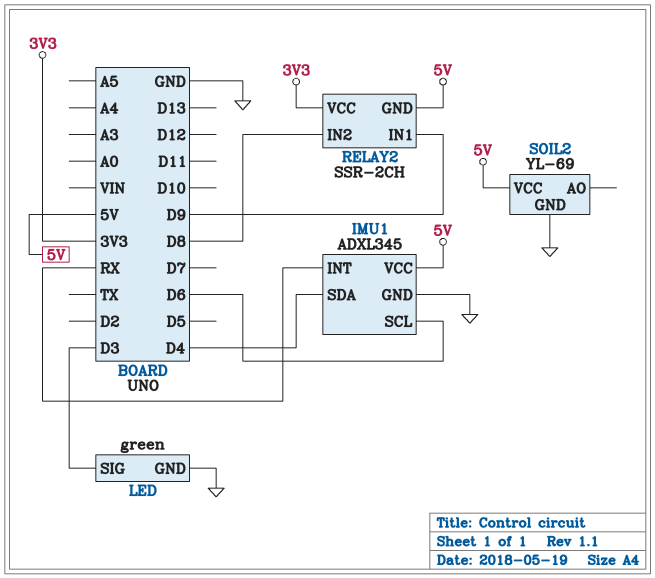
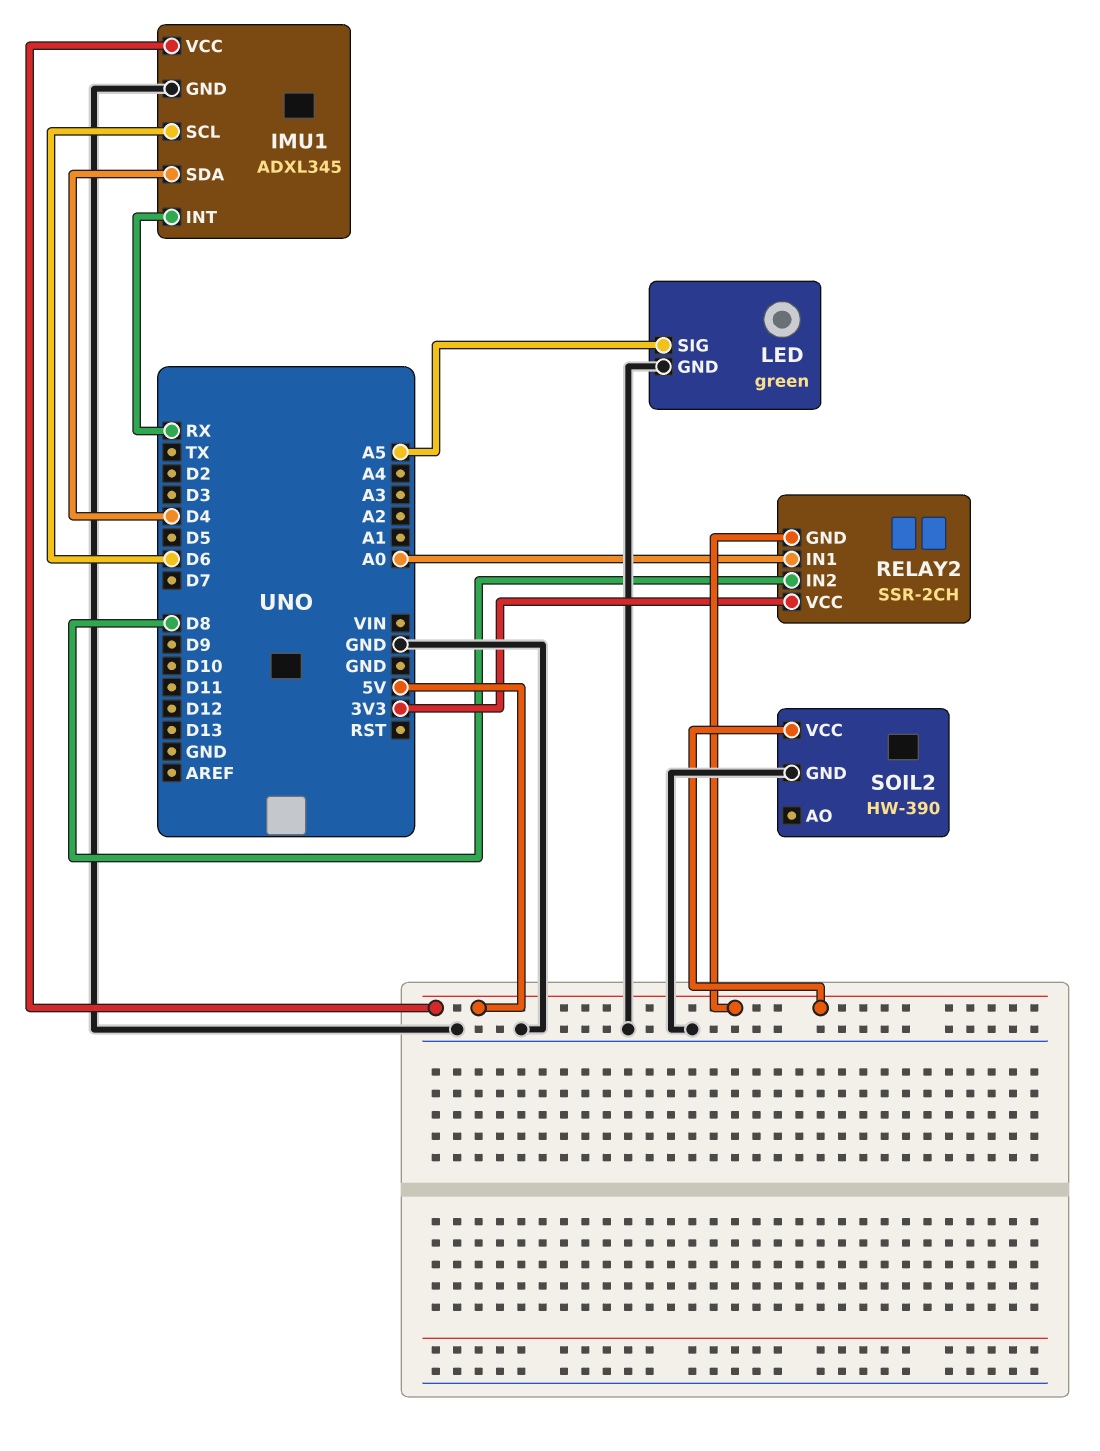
LED pin SIG: D3 -> A5
RELAY2 pin IN1: D9 -> A0
SOIL2: YL-69 -> HW-390

